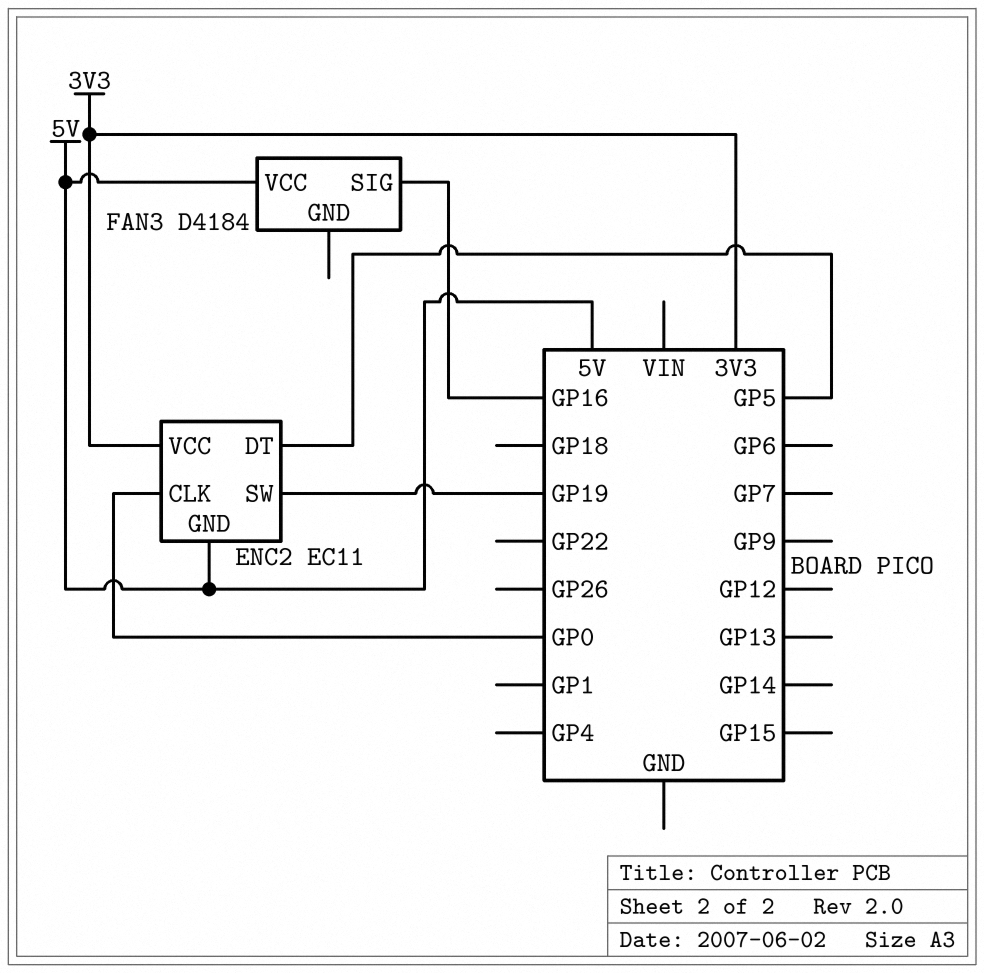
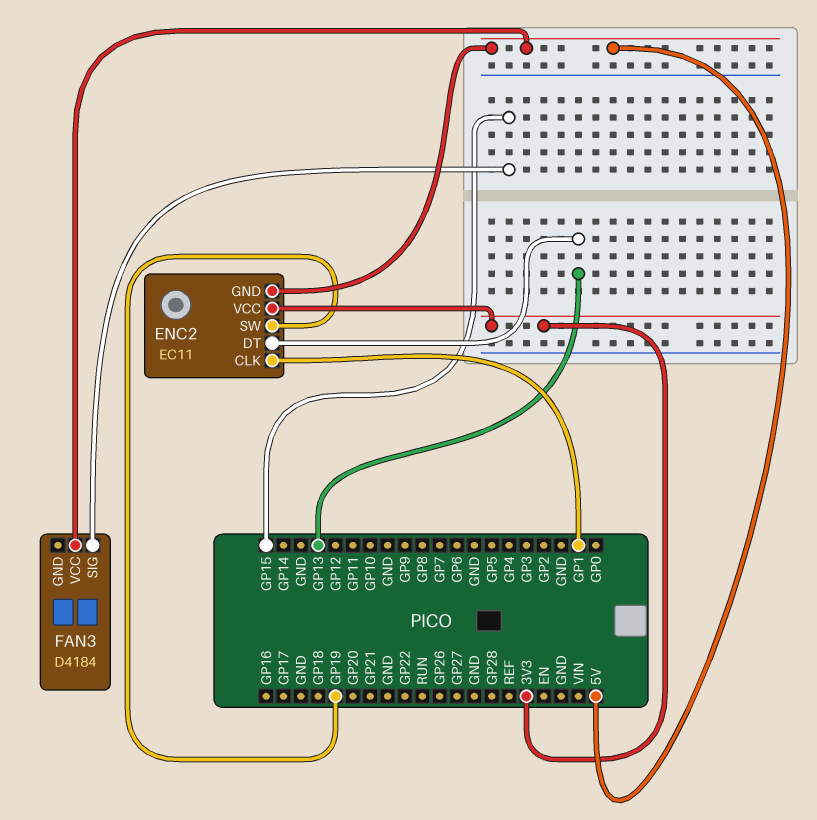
ENC2 pin CLK: GP0 -> GP1
ENC2 pin DT: GP5 -> GP13
FAN3 pin SIG: GP16 -> GP15

